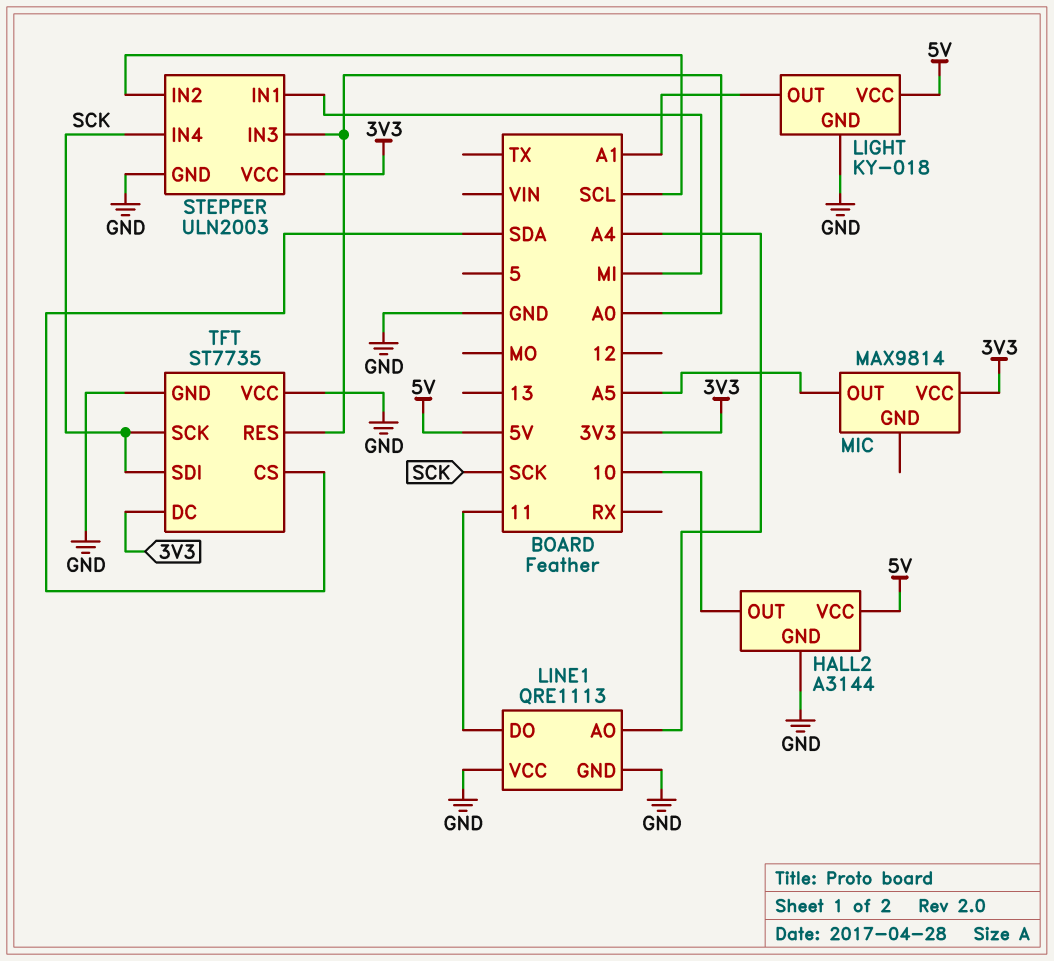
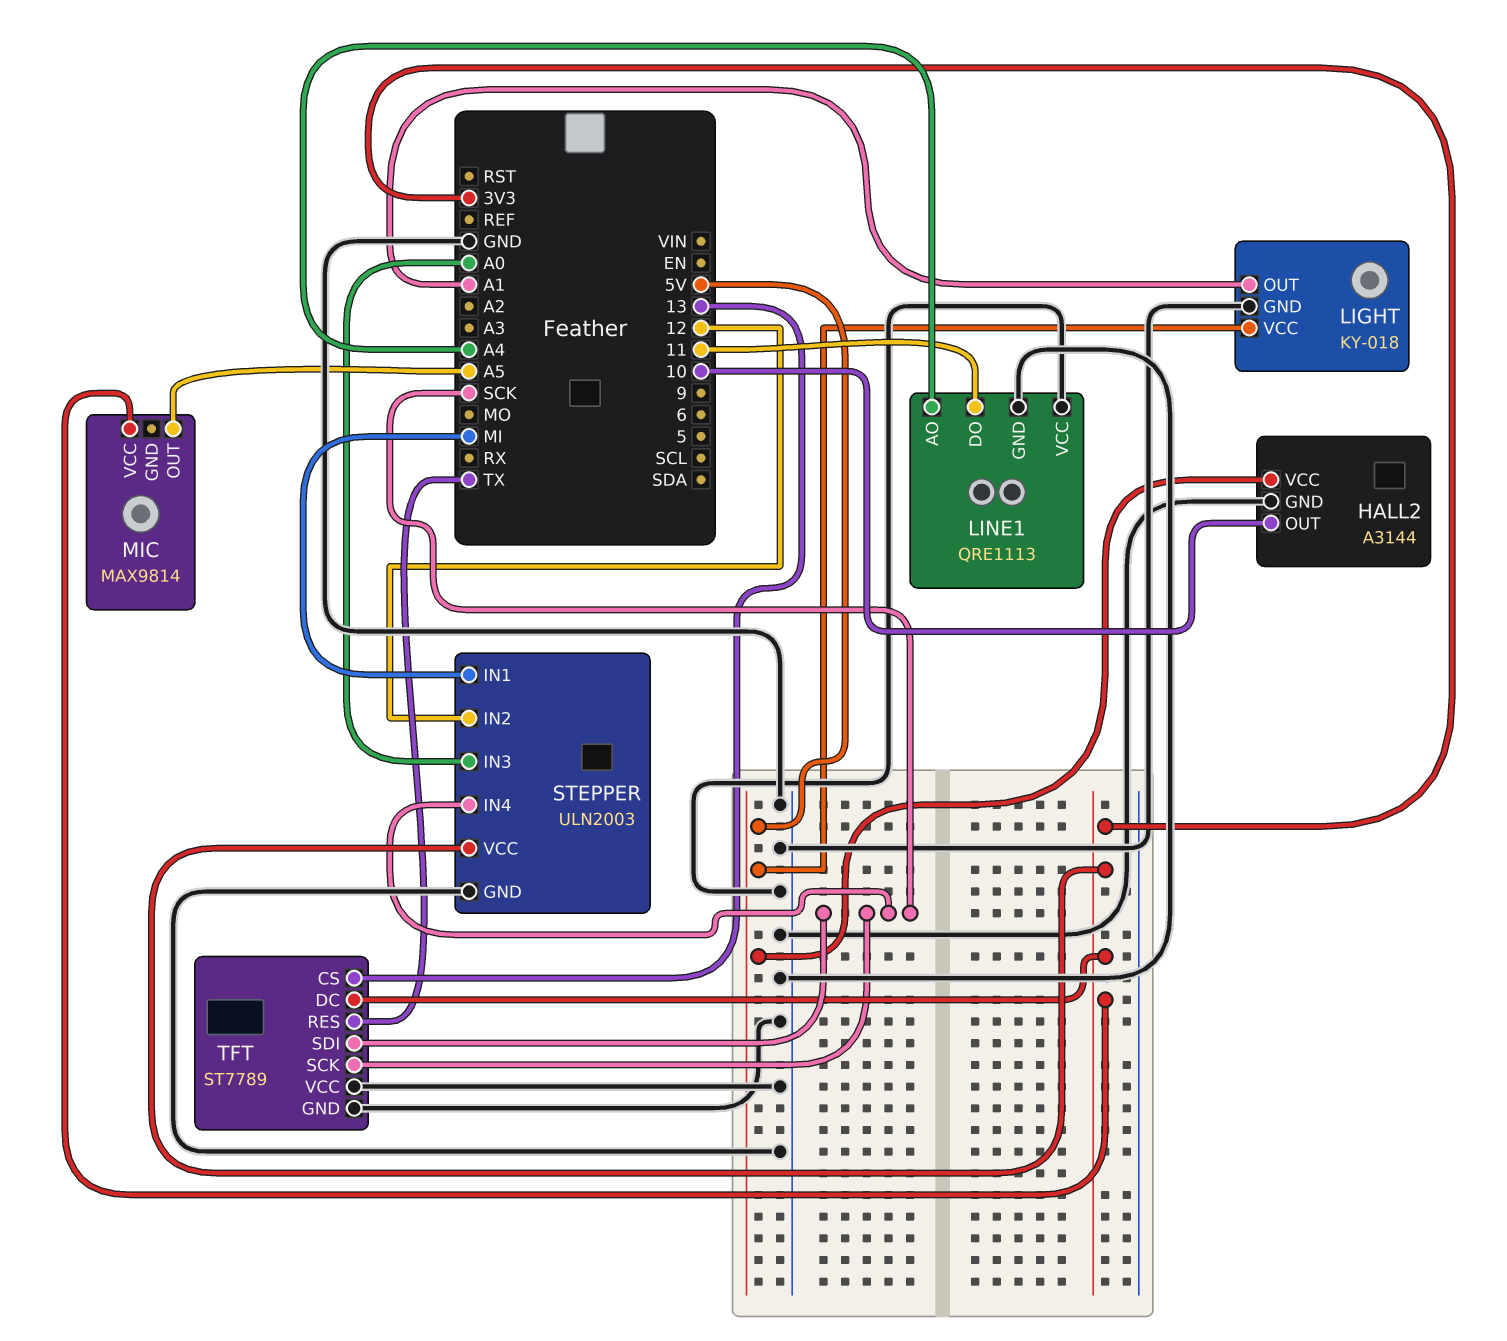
STEPPER pin IN2: SCL -> 12
TFT: ST7735 -> ST7789
TFT pin CS: SDA -> 13
TFT pin RES: A0 -> TX

